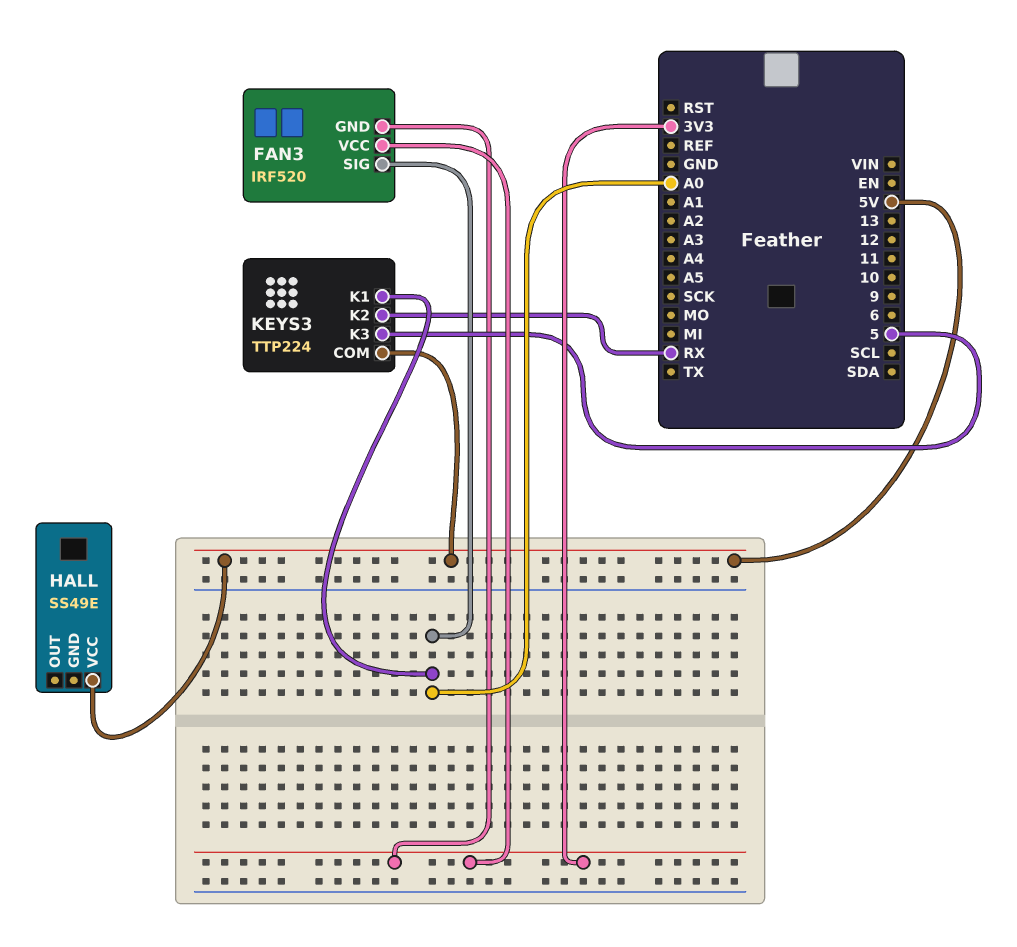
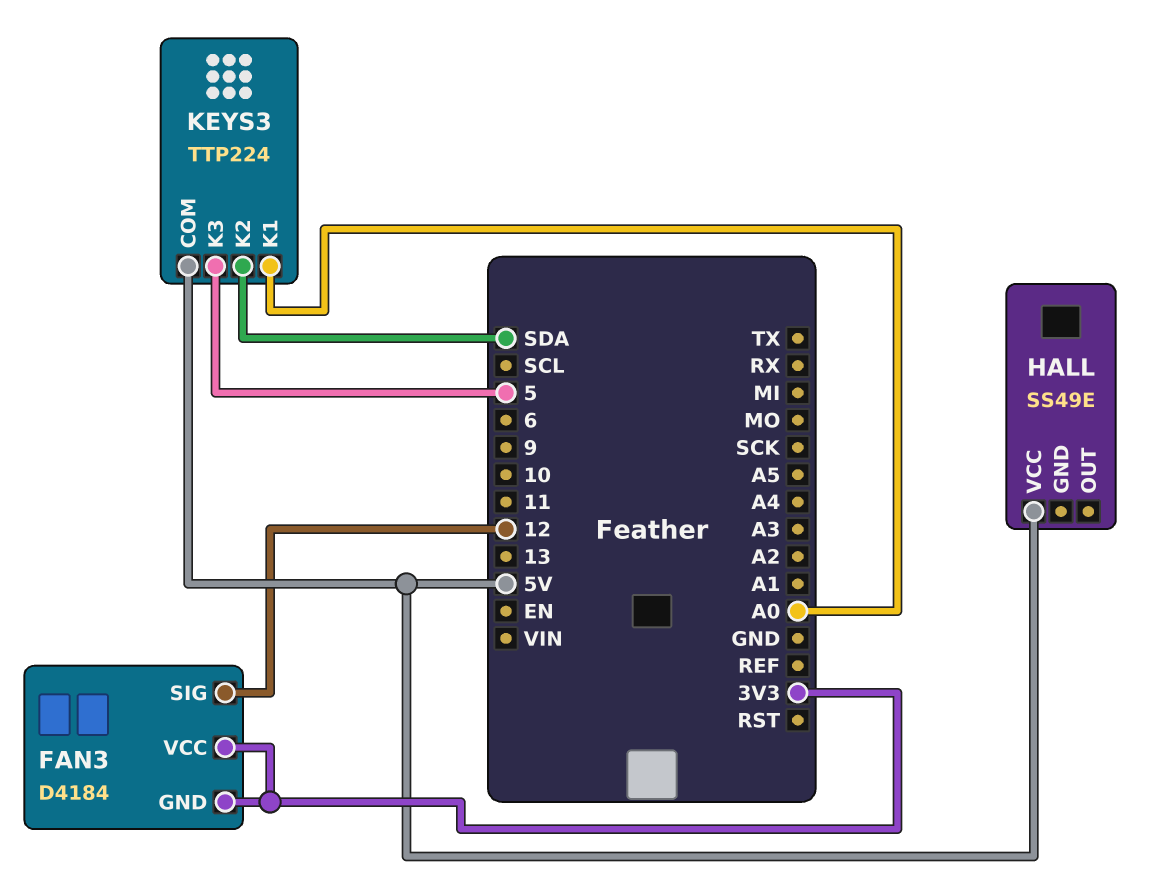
FAN3: IRF520 -> D4184
FAN3 pin SIG: A0 -> 12
KEYS3 pin K2: RX -> SDA

